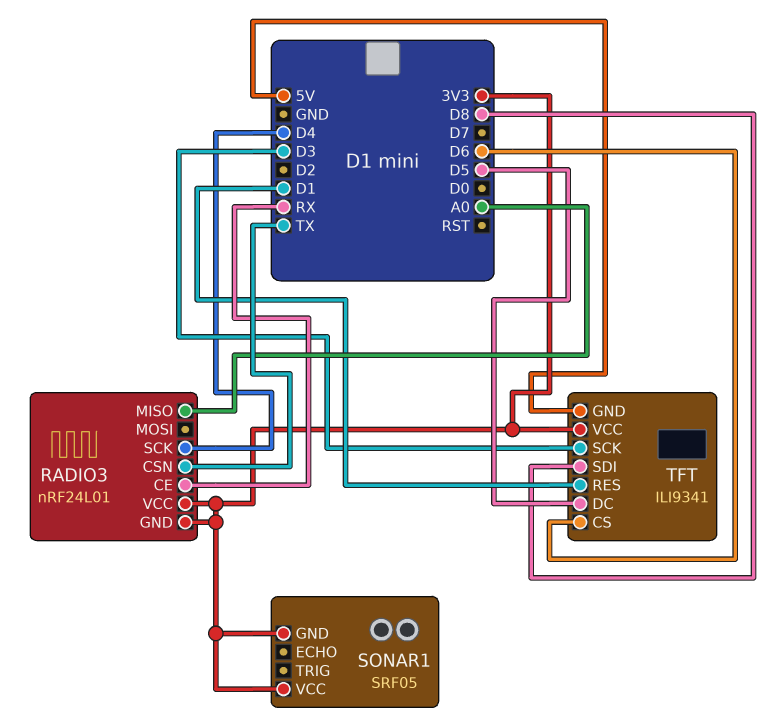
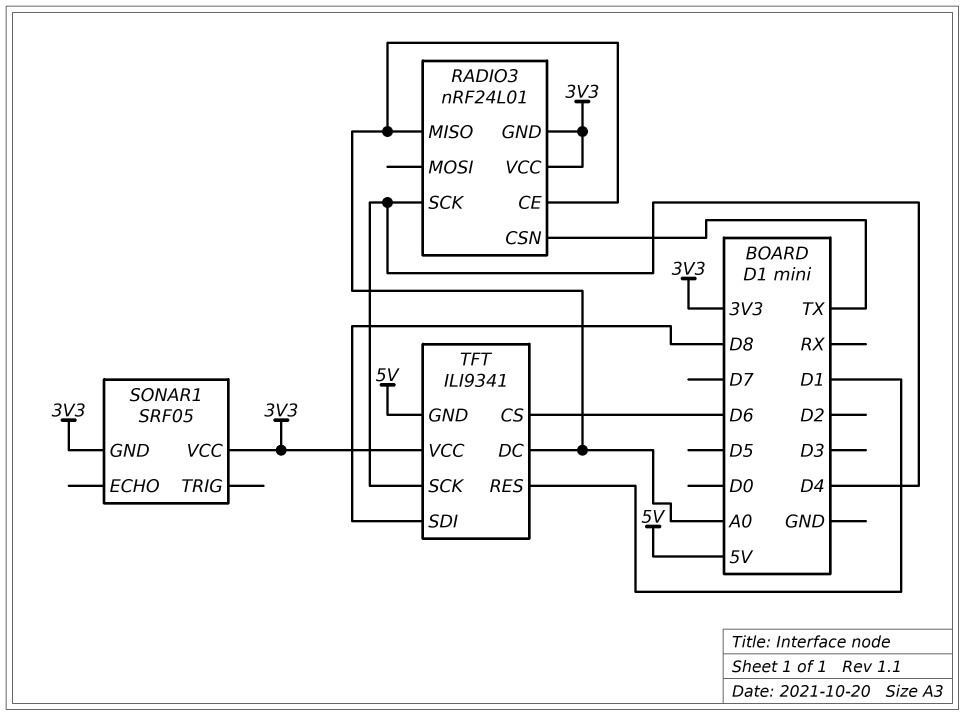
RADIO3 pin CE: RX -> A0
TFT pin DC: D5 -> A0
TFT pin SCK: D3 -> D4

